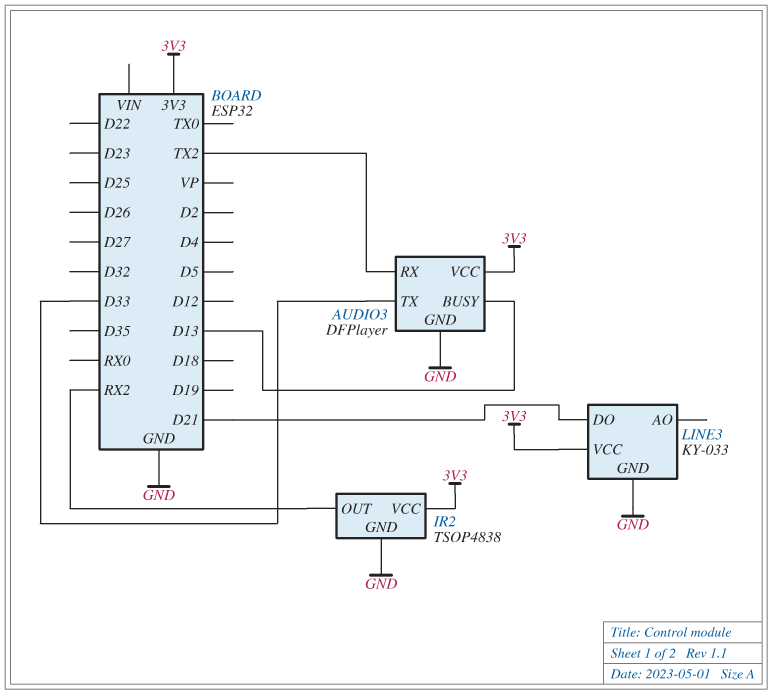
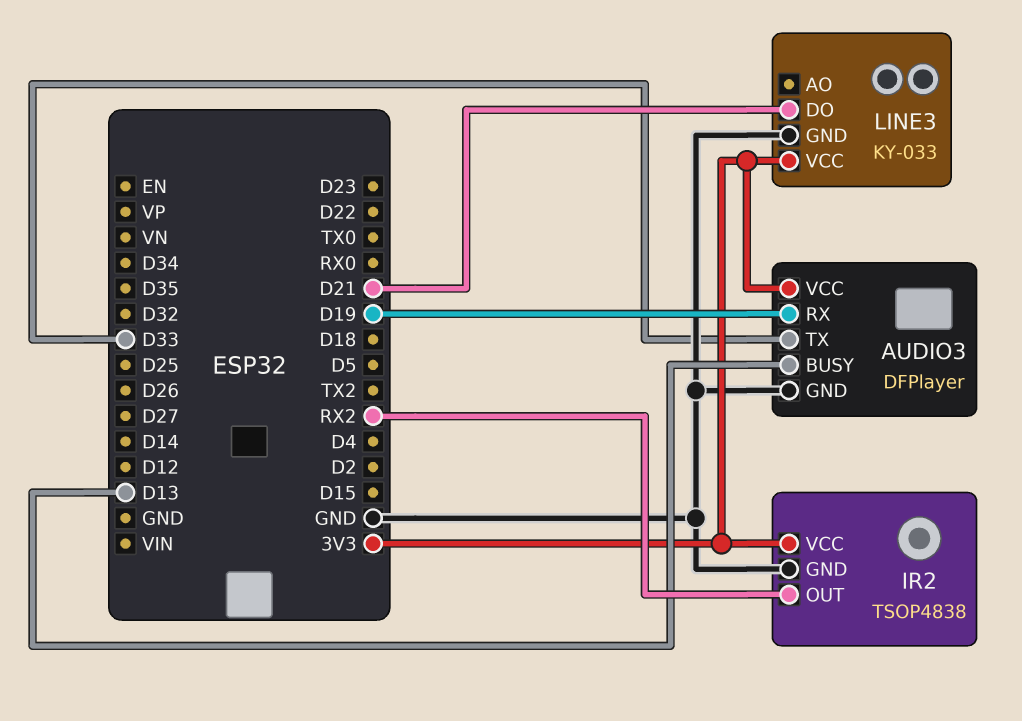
AUDIO3 pin RX: TX2 -> D19

